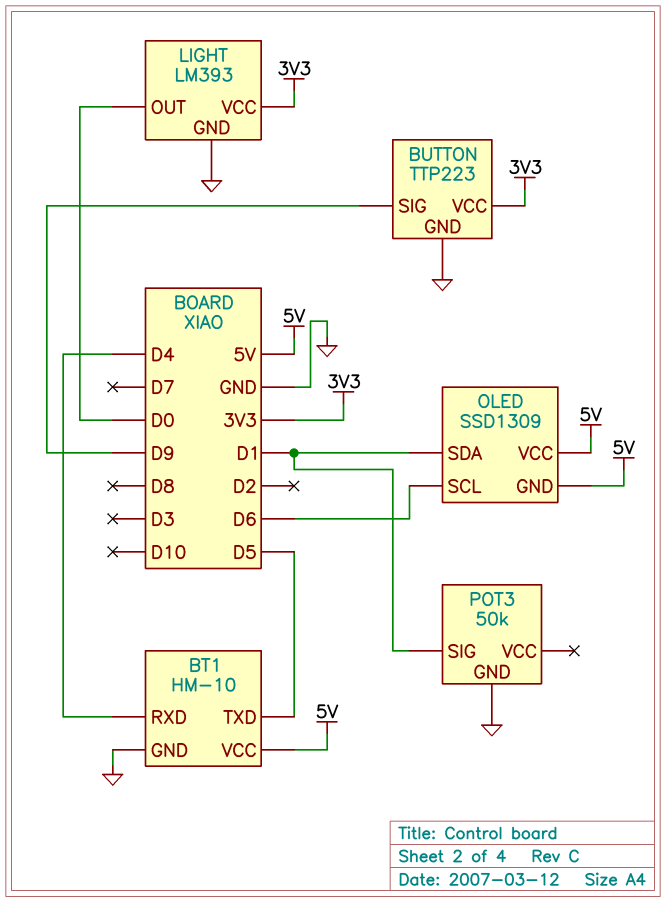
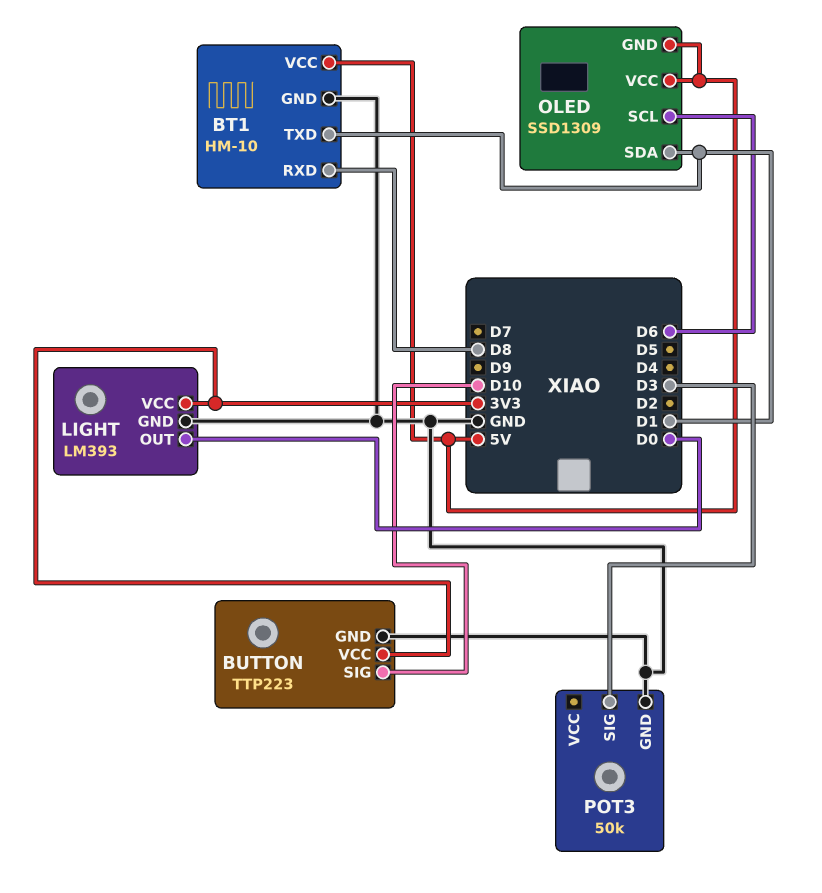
BT1 pin RXD: D4 -> D8
BT1 pin TXD: D5 -> D1
BUTTON pin SIG: D9 -> D10
POT3 pin SIG: D1 -> D3

